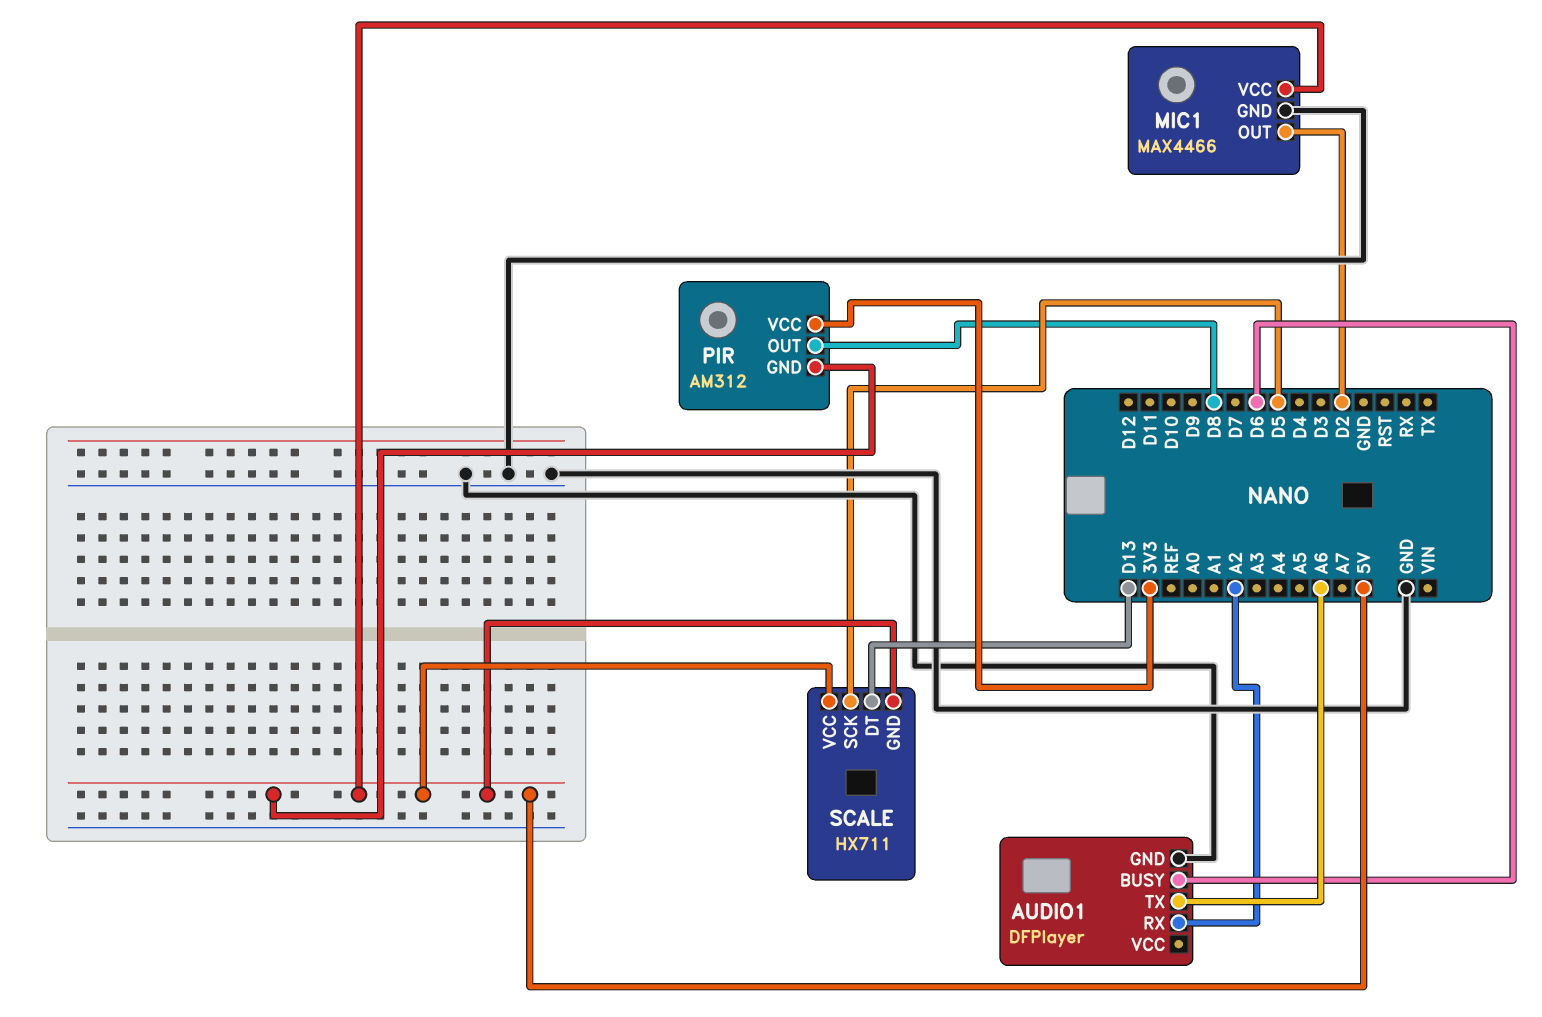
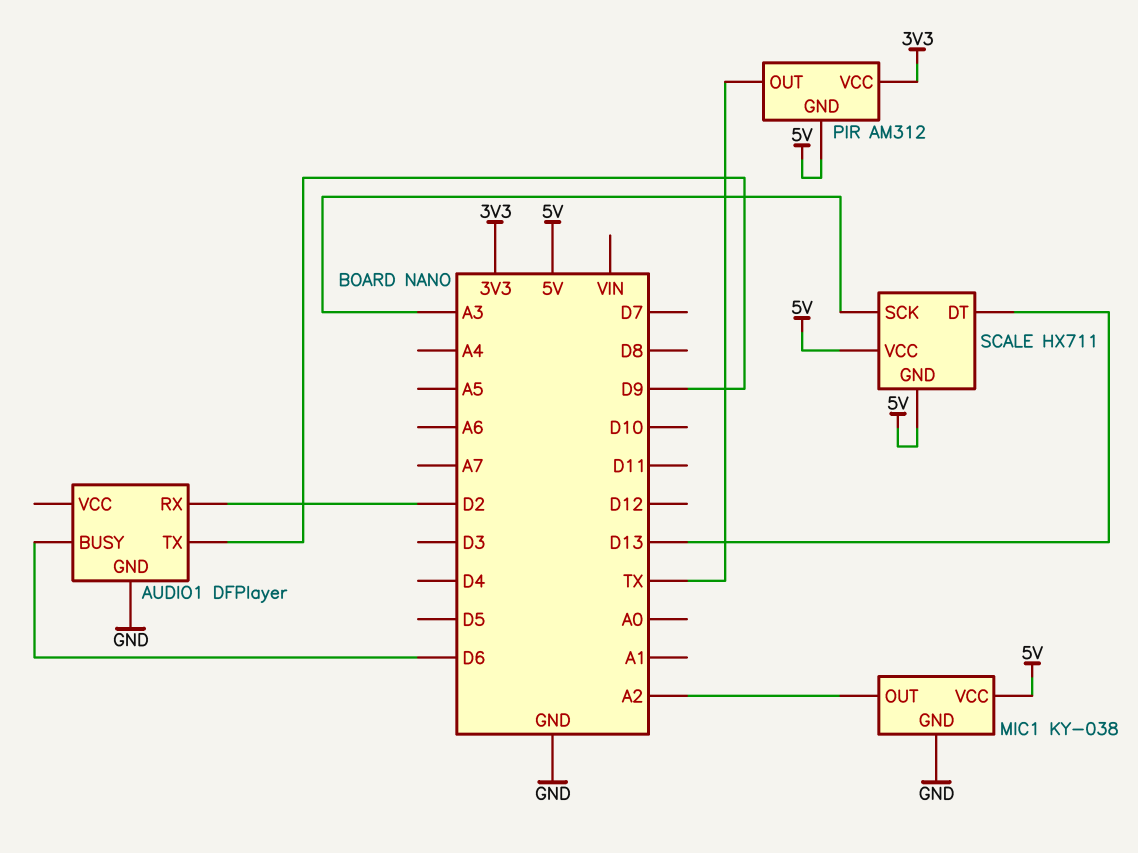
AUDIO1 pin RX: A2 -> D2
AUDIO1 pin TX: A6 -> D9
MIC1: MAX4466 -> KY-038
MIC1 pin OUT: D2 -> A2
PIR pin OUT: D8 -> TX
SCALE pin SCK: D5 -> A3

